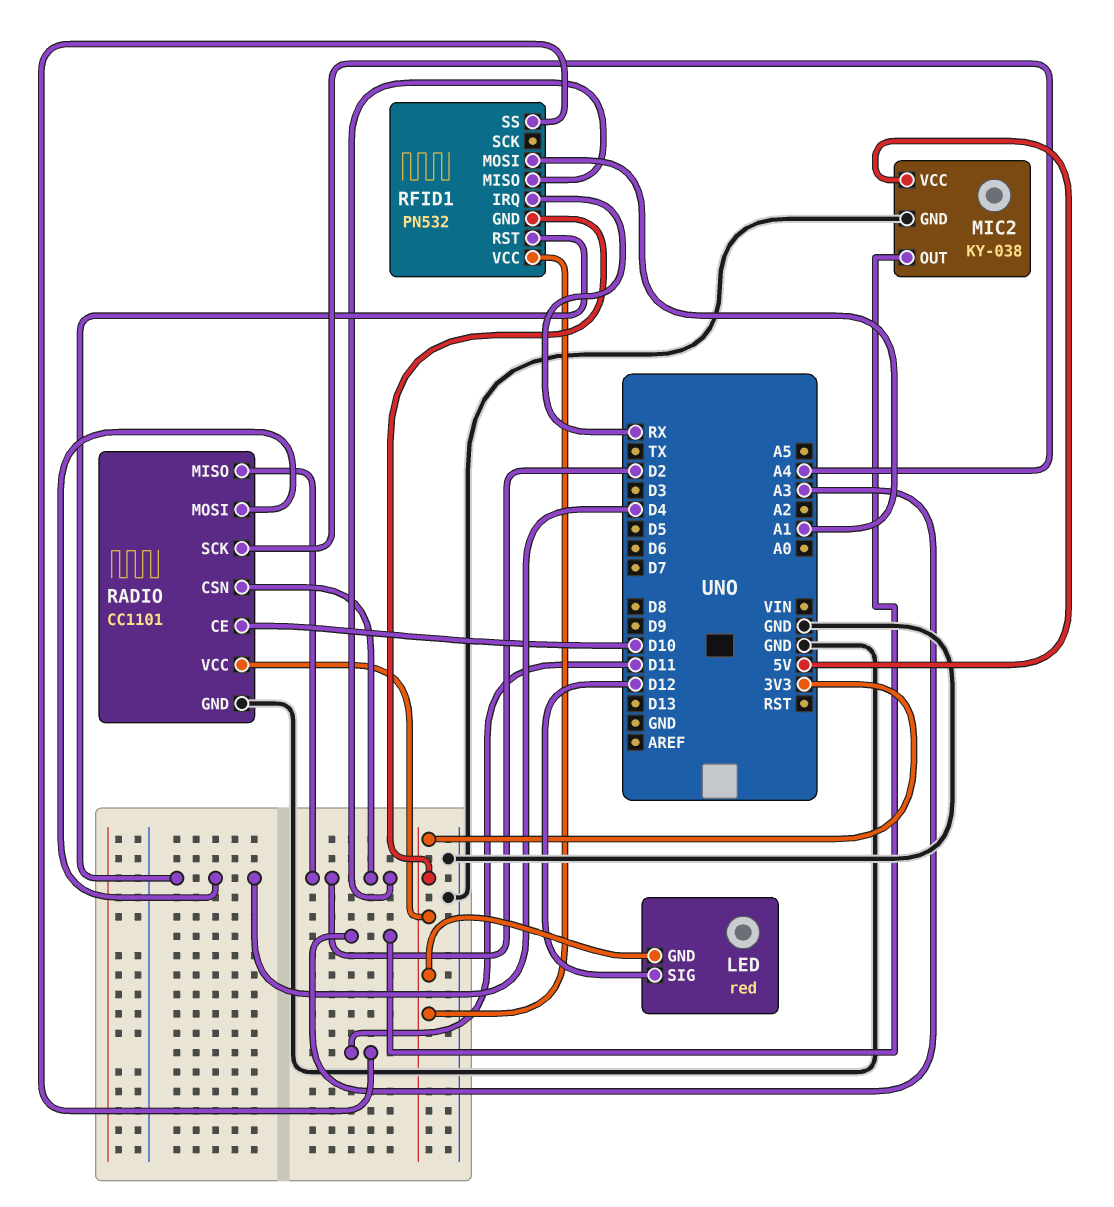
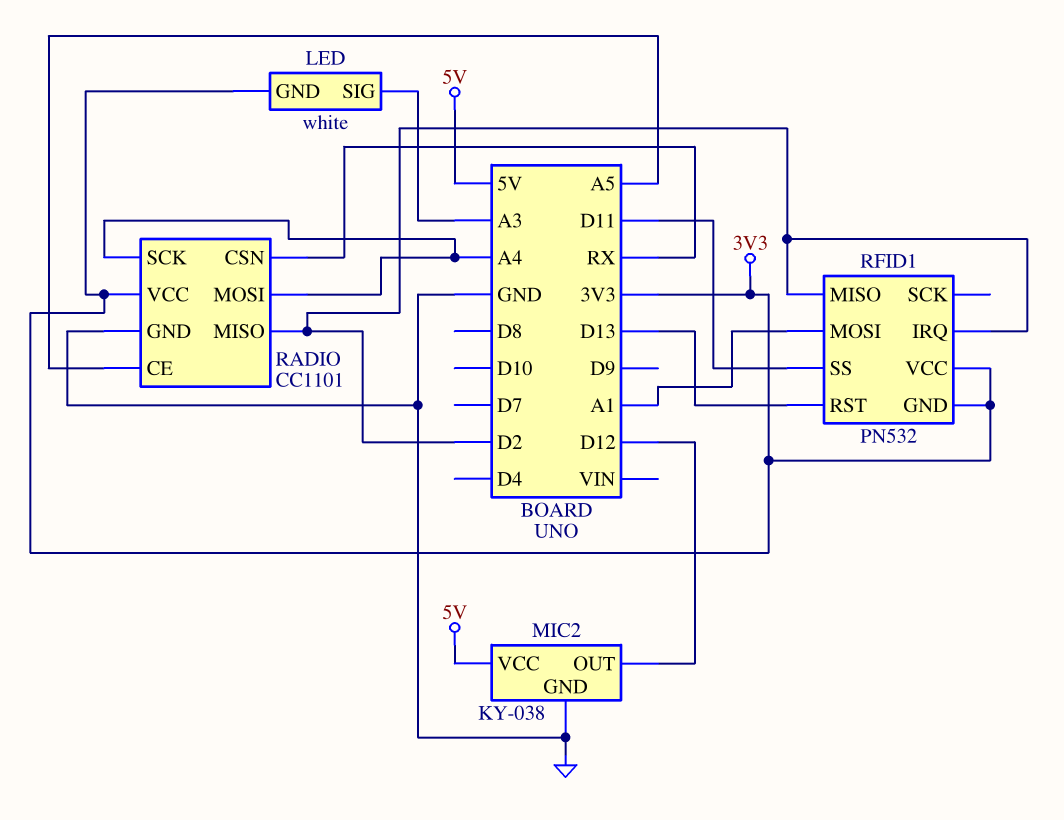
LED: red -> white
LED pin SIG: D12 -> A3
MIC2 pin OUT: A3 -> D12
RADIO pin CE: D10 -> A5
RADIO pin CSN: D2 -> RX
RADIO pin MOSI: D4 -> A4
RFID1 pin IRQ: RX -> D2
RFID1 pin RST: D4 -> D13

